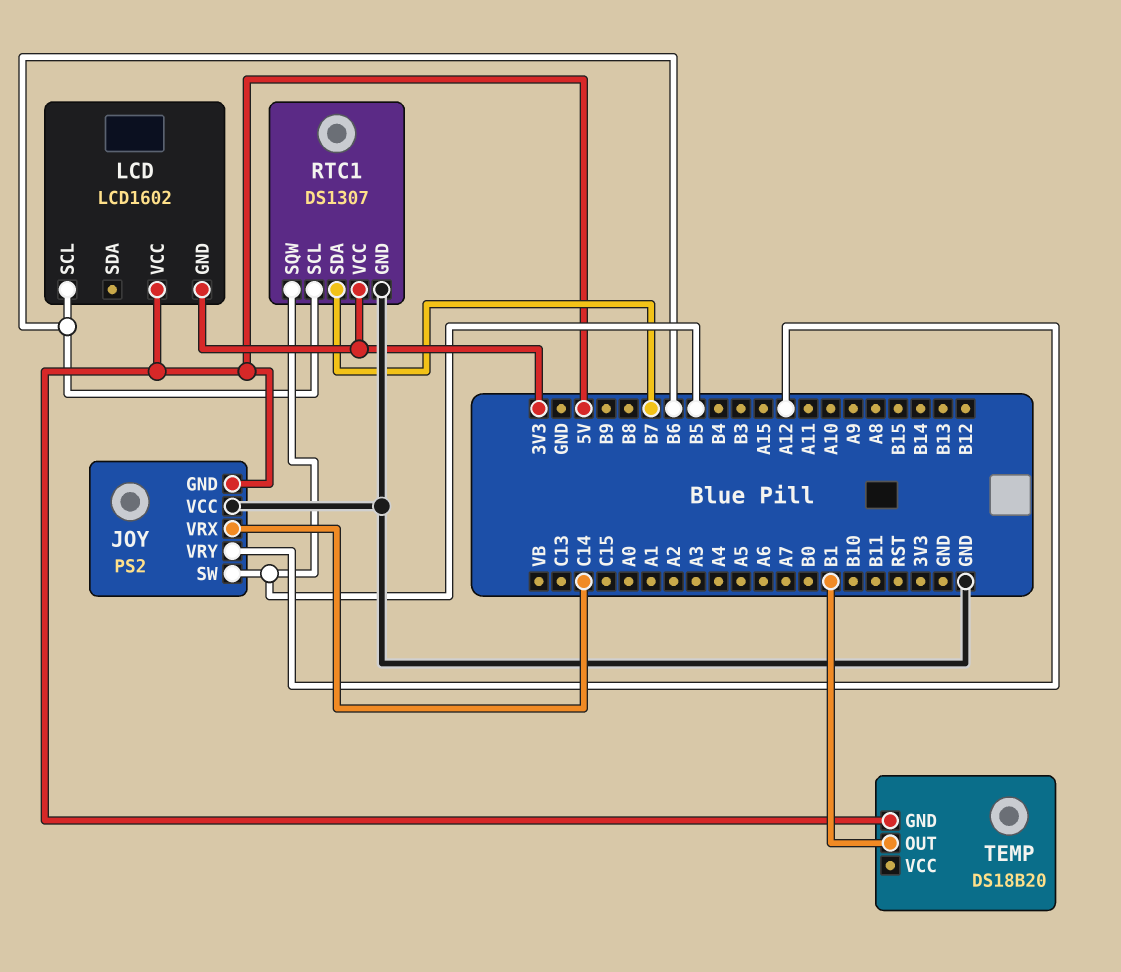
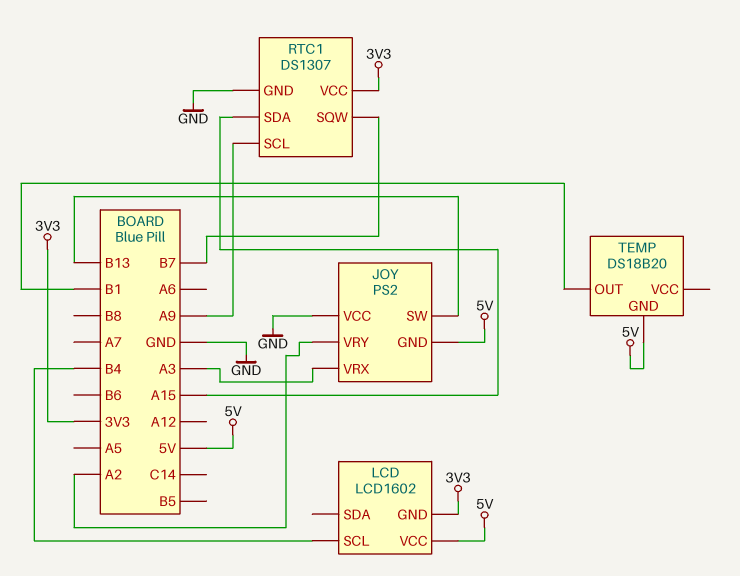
JOY pin SW: B5 -> B13
JOY pin VRX: C14 -> A3
JOY pin VRY: A12 -> A2
LCD pin SCL: B6 -> B4
RTC1 pin SCL: B6 -> A9
RTC1 pin SDA: B7 -> A15
RTC1 pin SQW: B5 -> B7

